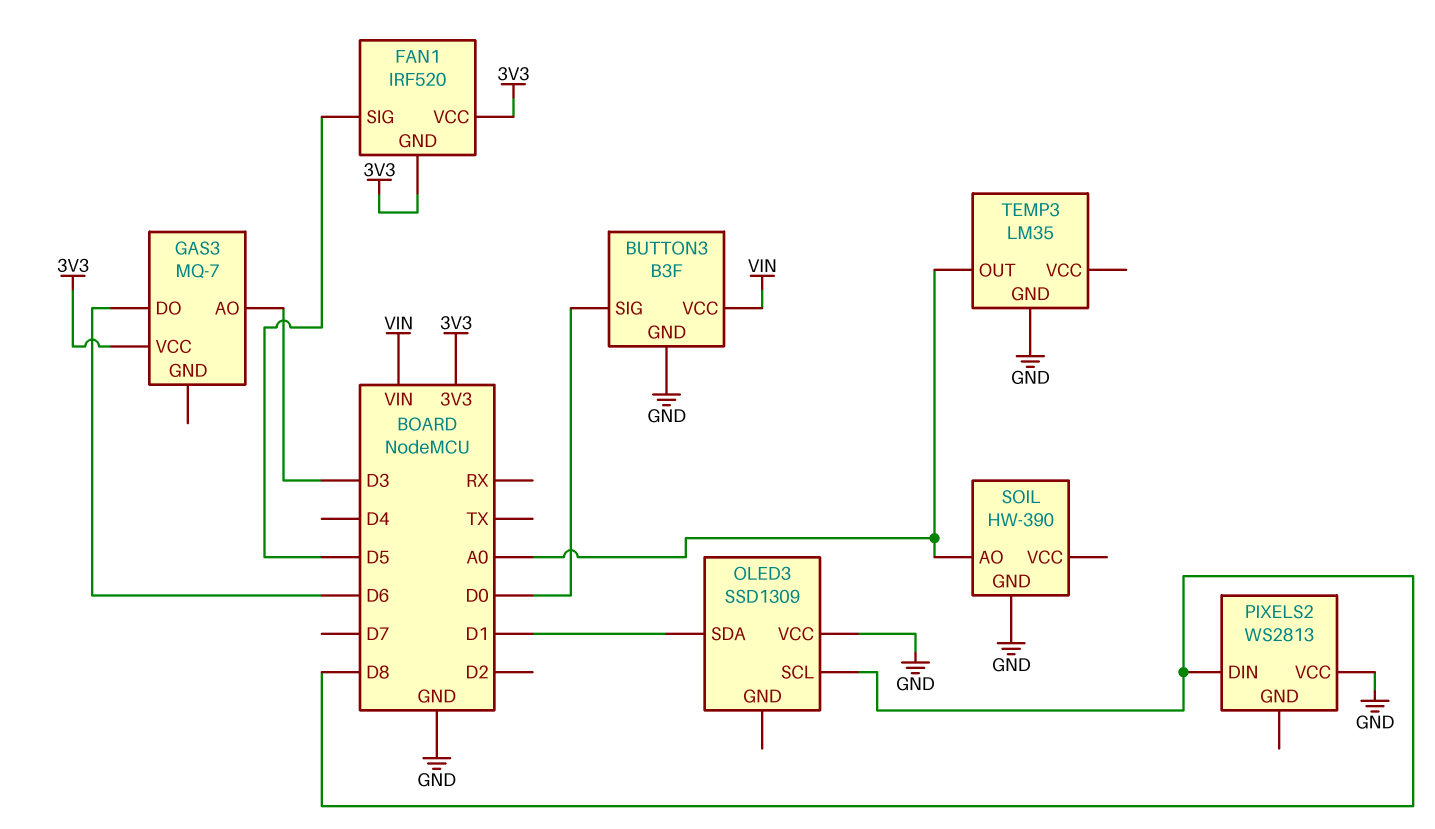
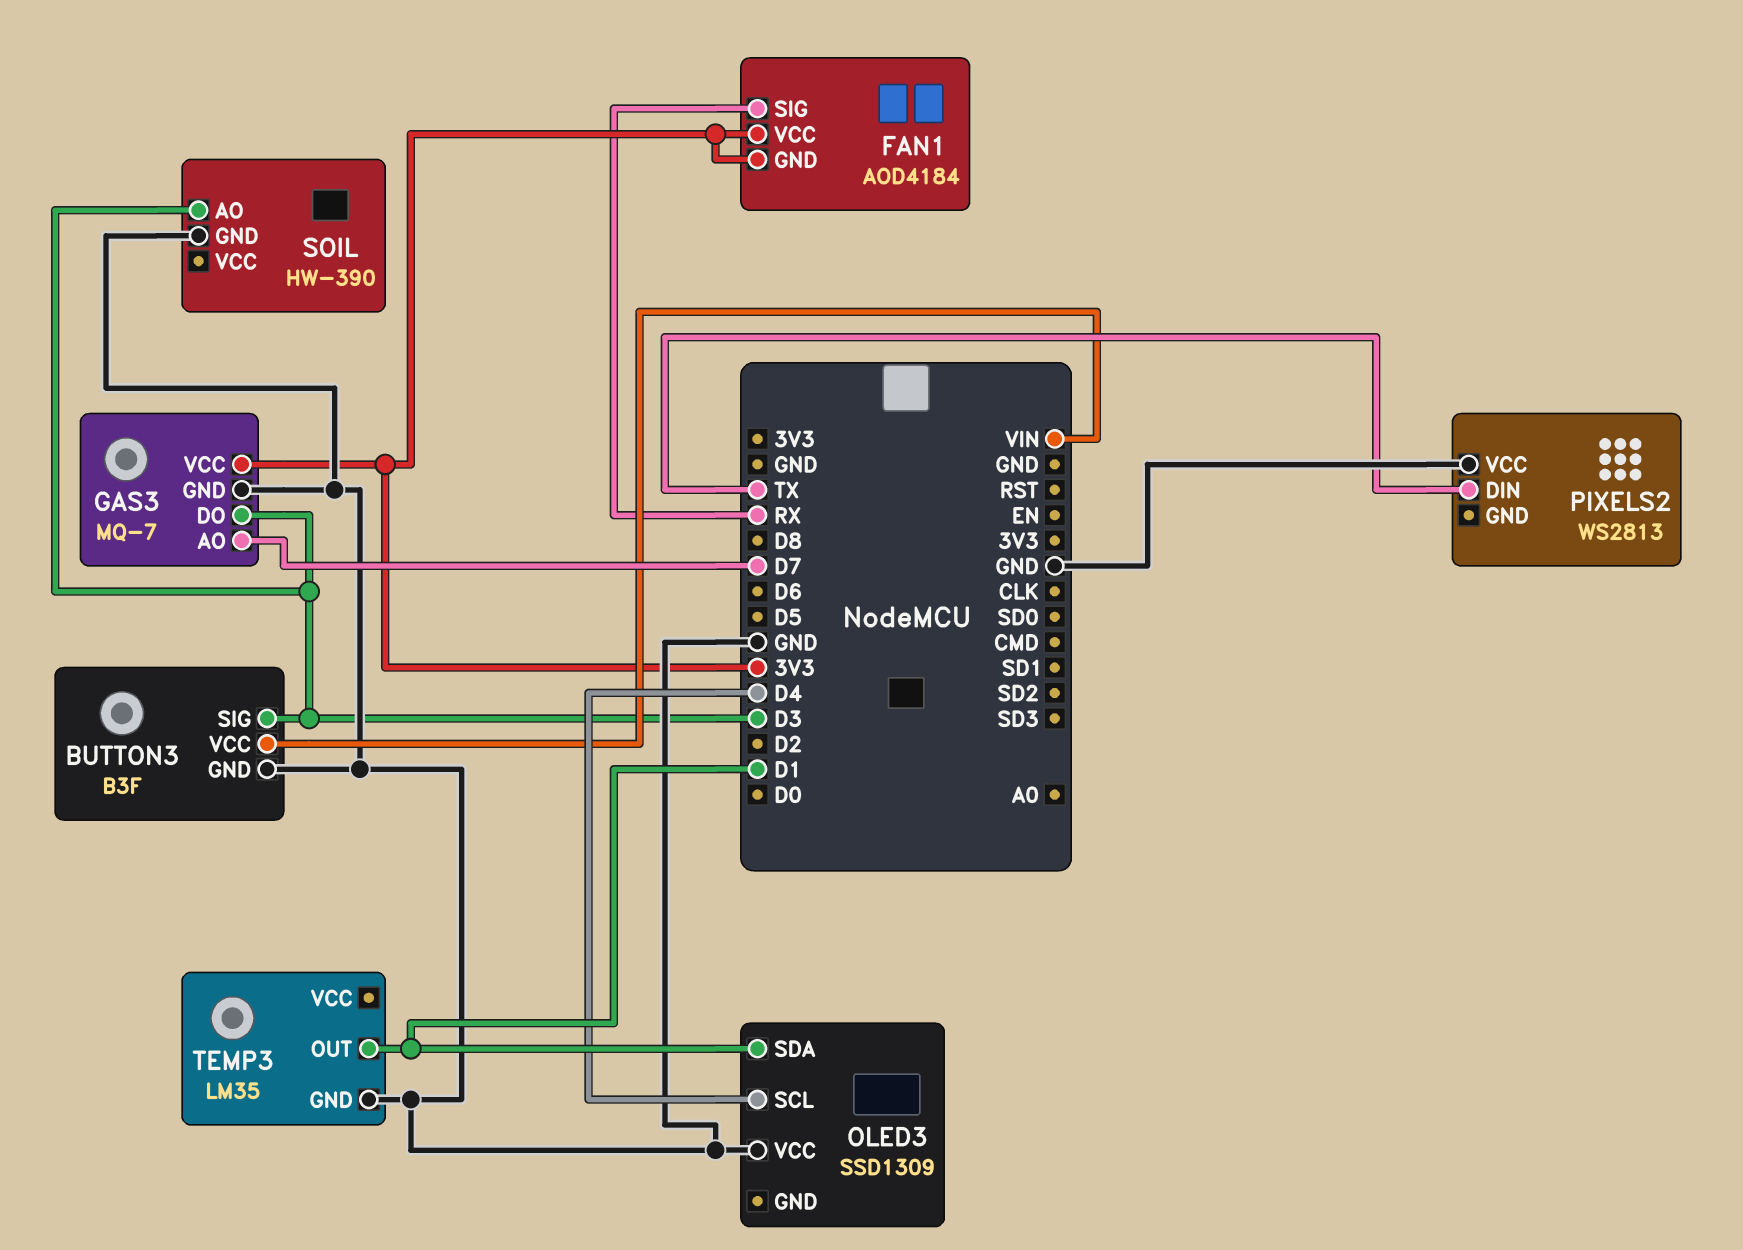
BUTTON3 pin SIG: D0 -> D3
FAN1: IRF520 -> AOD4184
FAN1 pin SIG: D5 -> RX
GAS3 pin AO: D3 -> D7
GAS3 pin DO: D6 -> D3
GAS3 pin GND: none -> GND
OLED3 pin SCL: D8 -> D4
PIXELS2 pin DIN: D8 -> TX
SOIL pin AO: A0 -> D3
TEMP3 pin OUT: A0 -> D1

